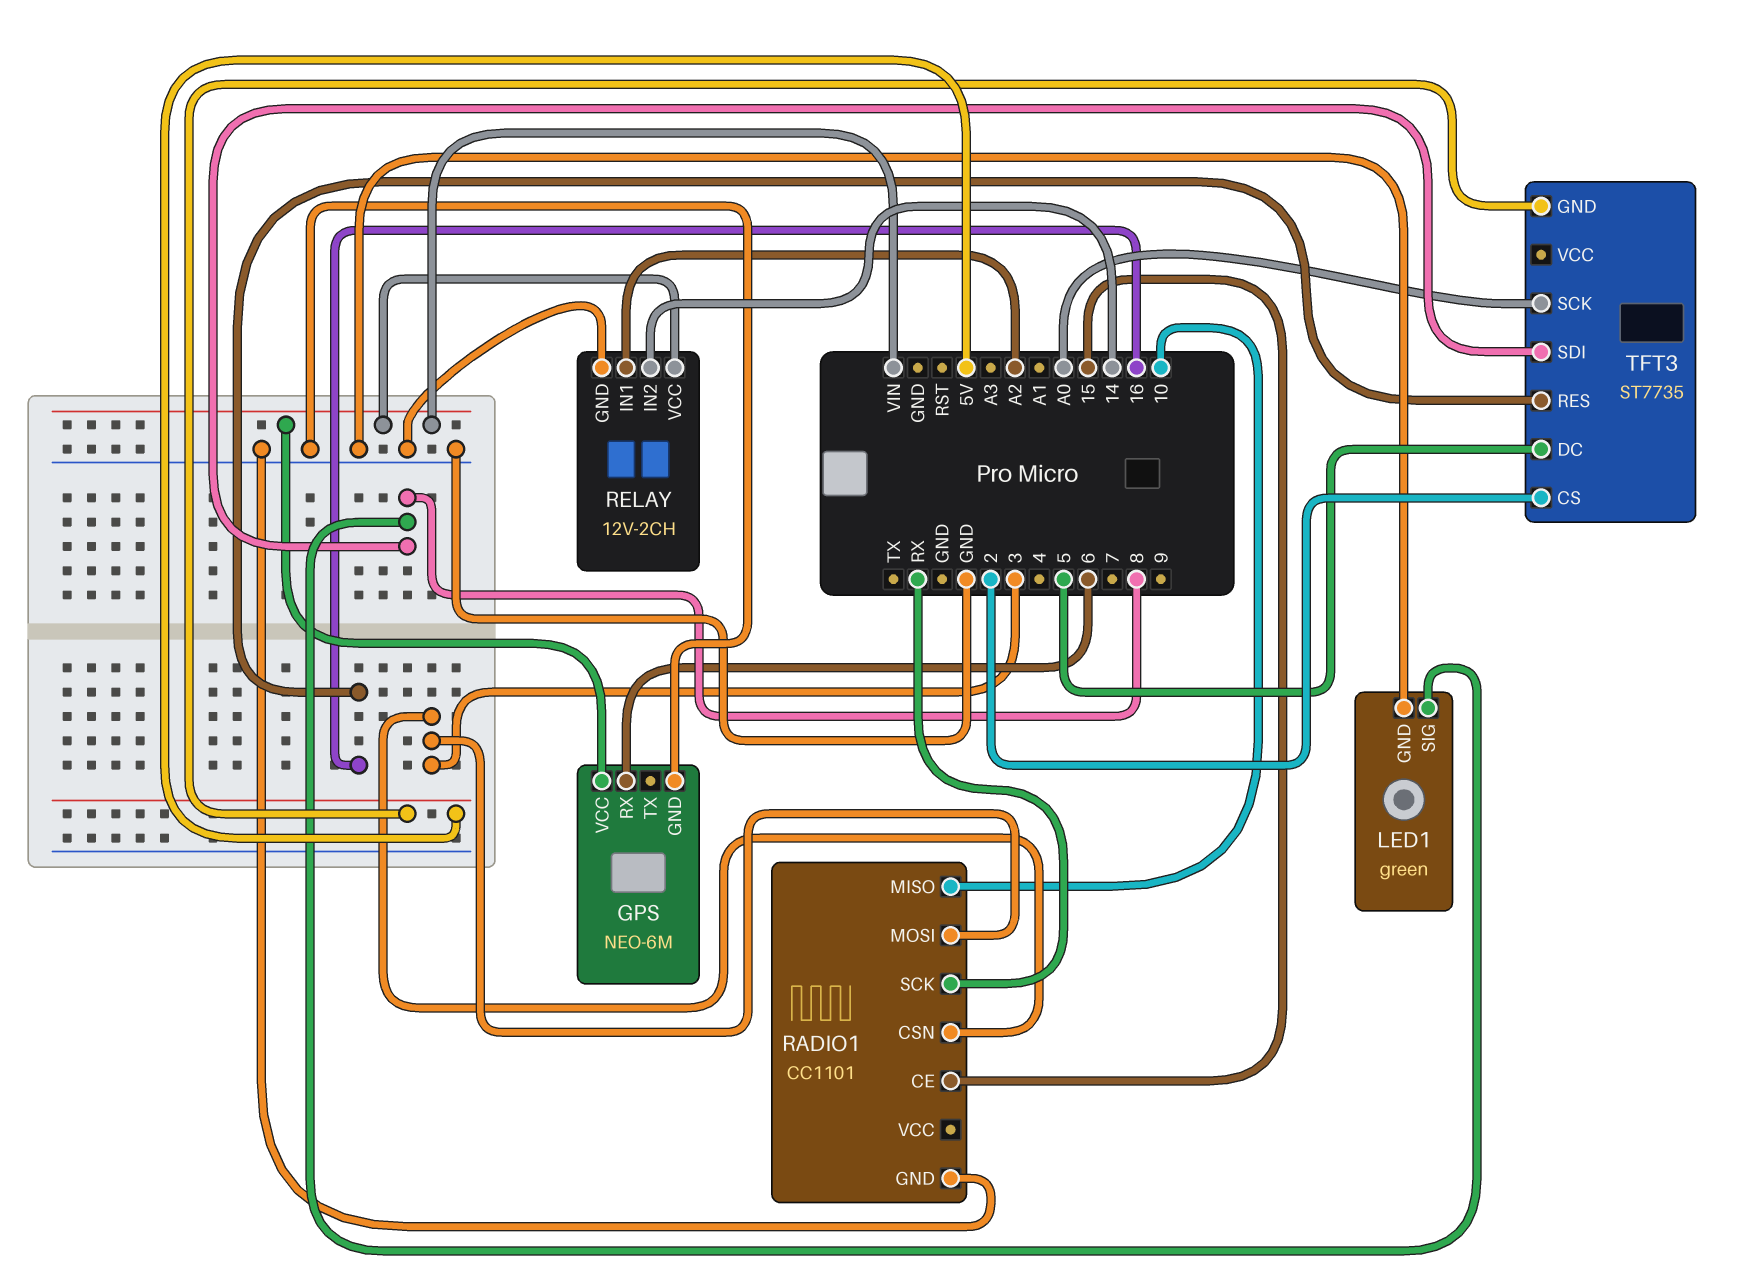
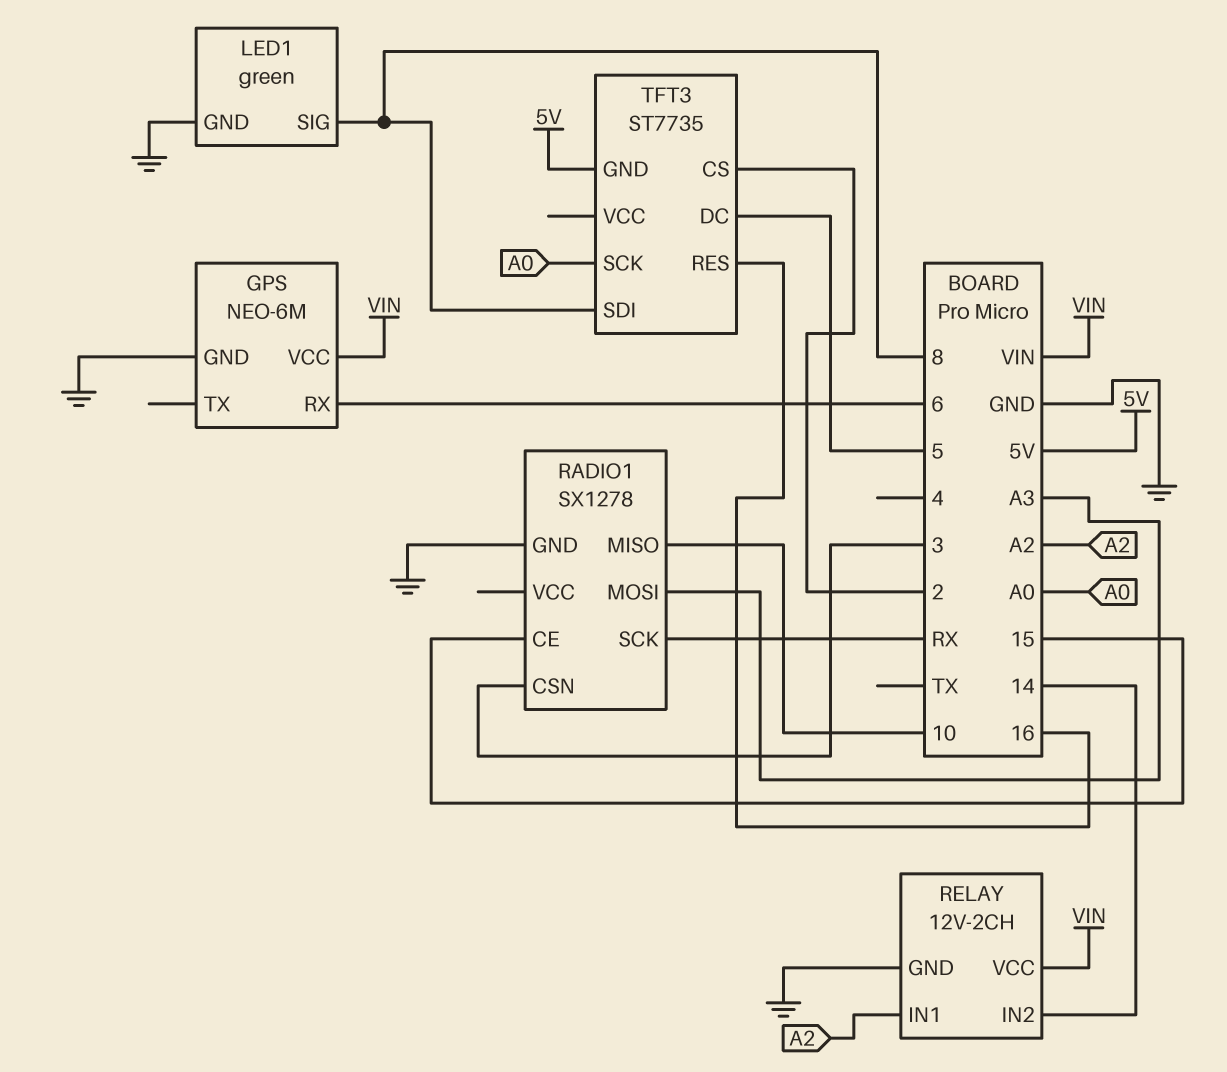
RADIO1: CC1101 -> SX1278
RADIO1 pin MOSI: 3 -> A3

